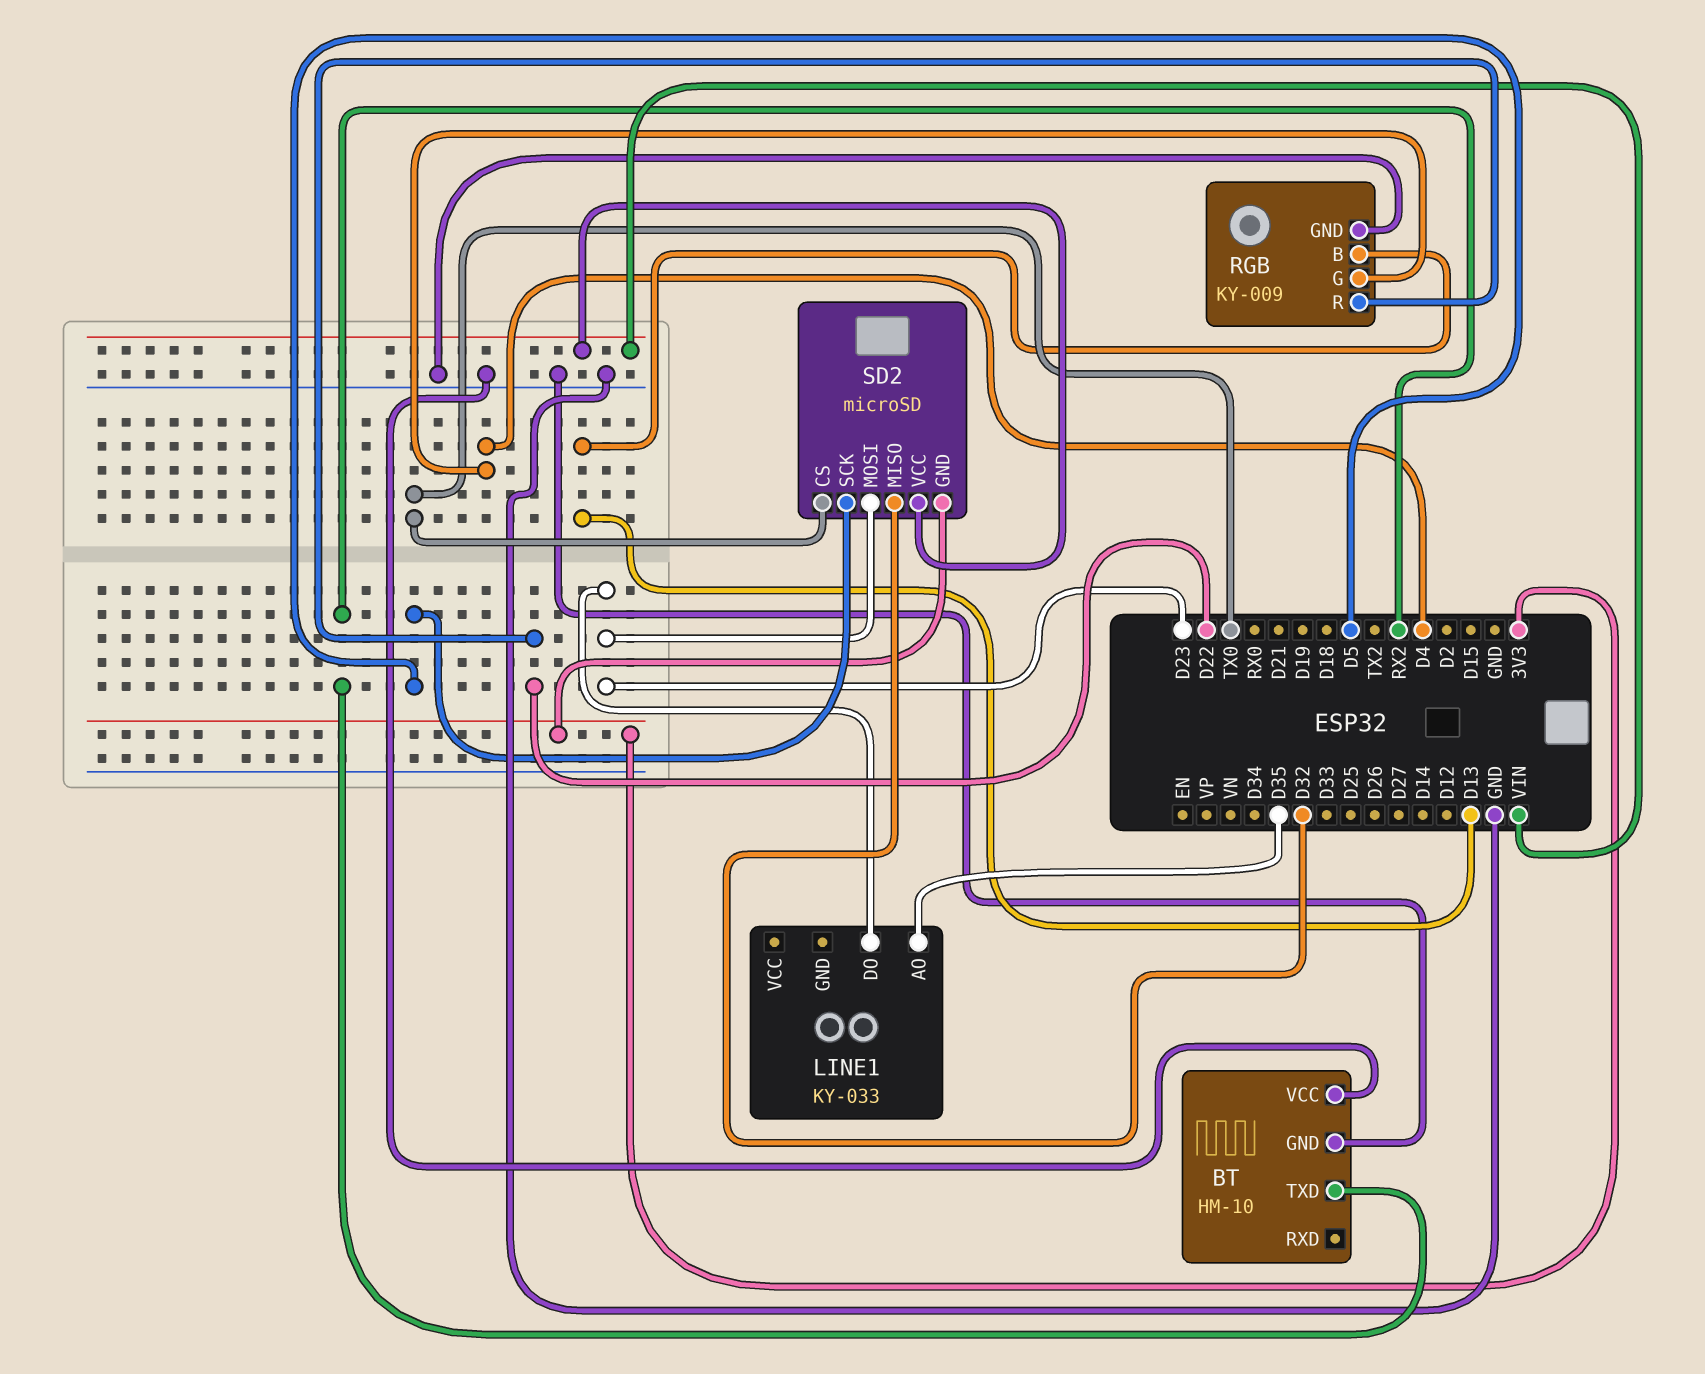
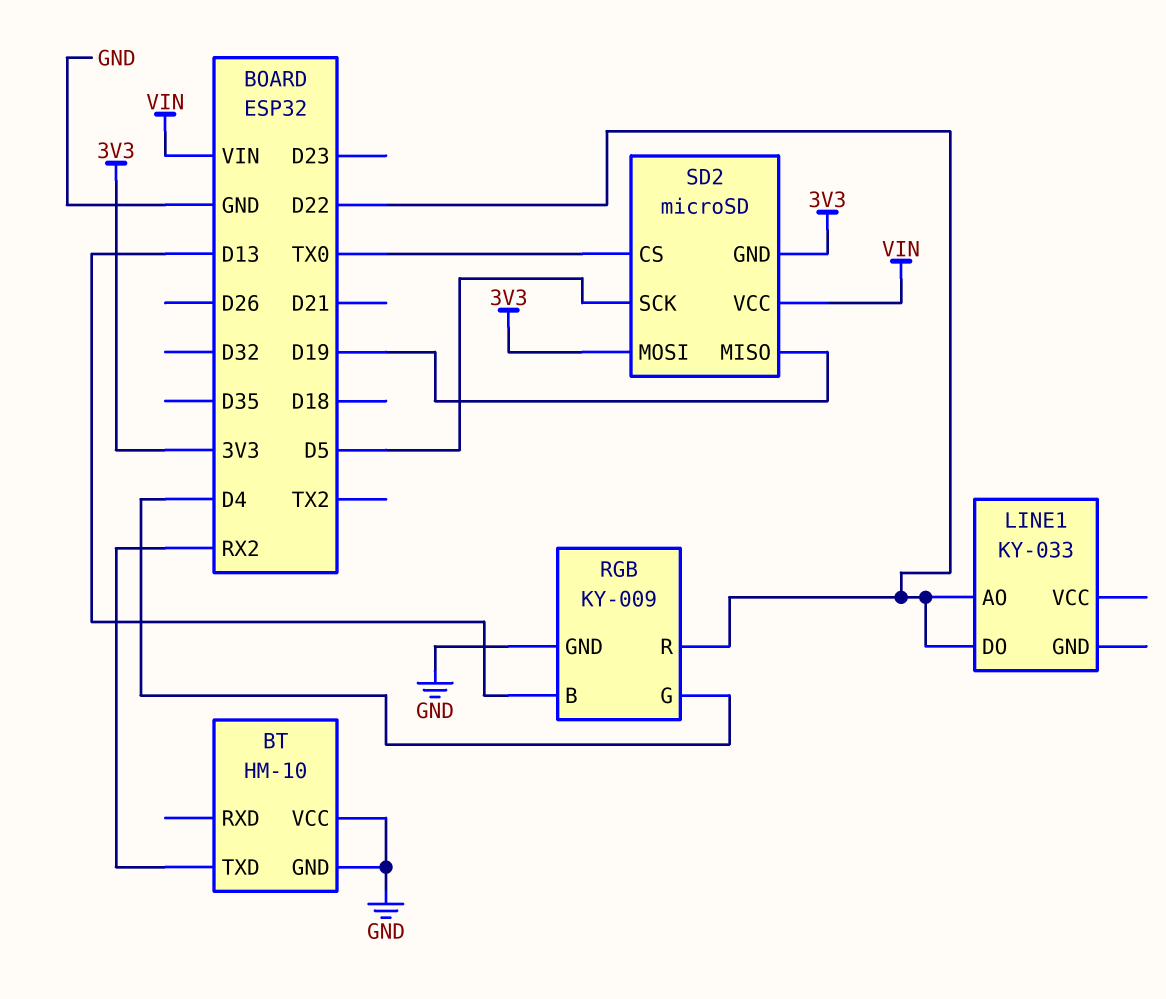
LINE1 pin AO: D35 -> D22
LINE1 pin DO: D23 -> D22
SD2 pin MISO: D32 -> D19
SD2 pin MOSI: D23 -> 3V3

